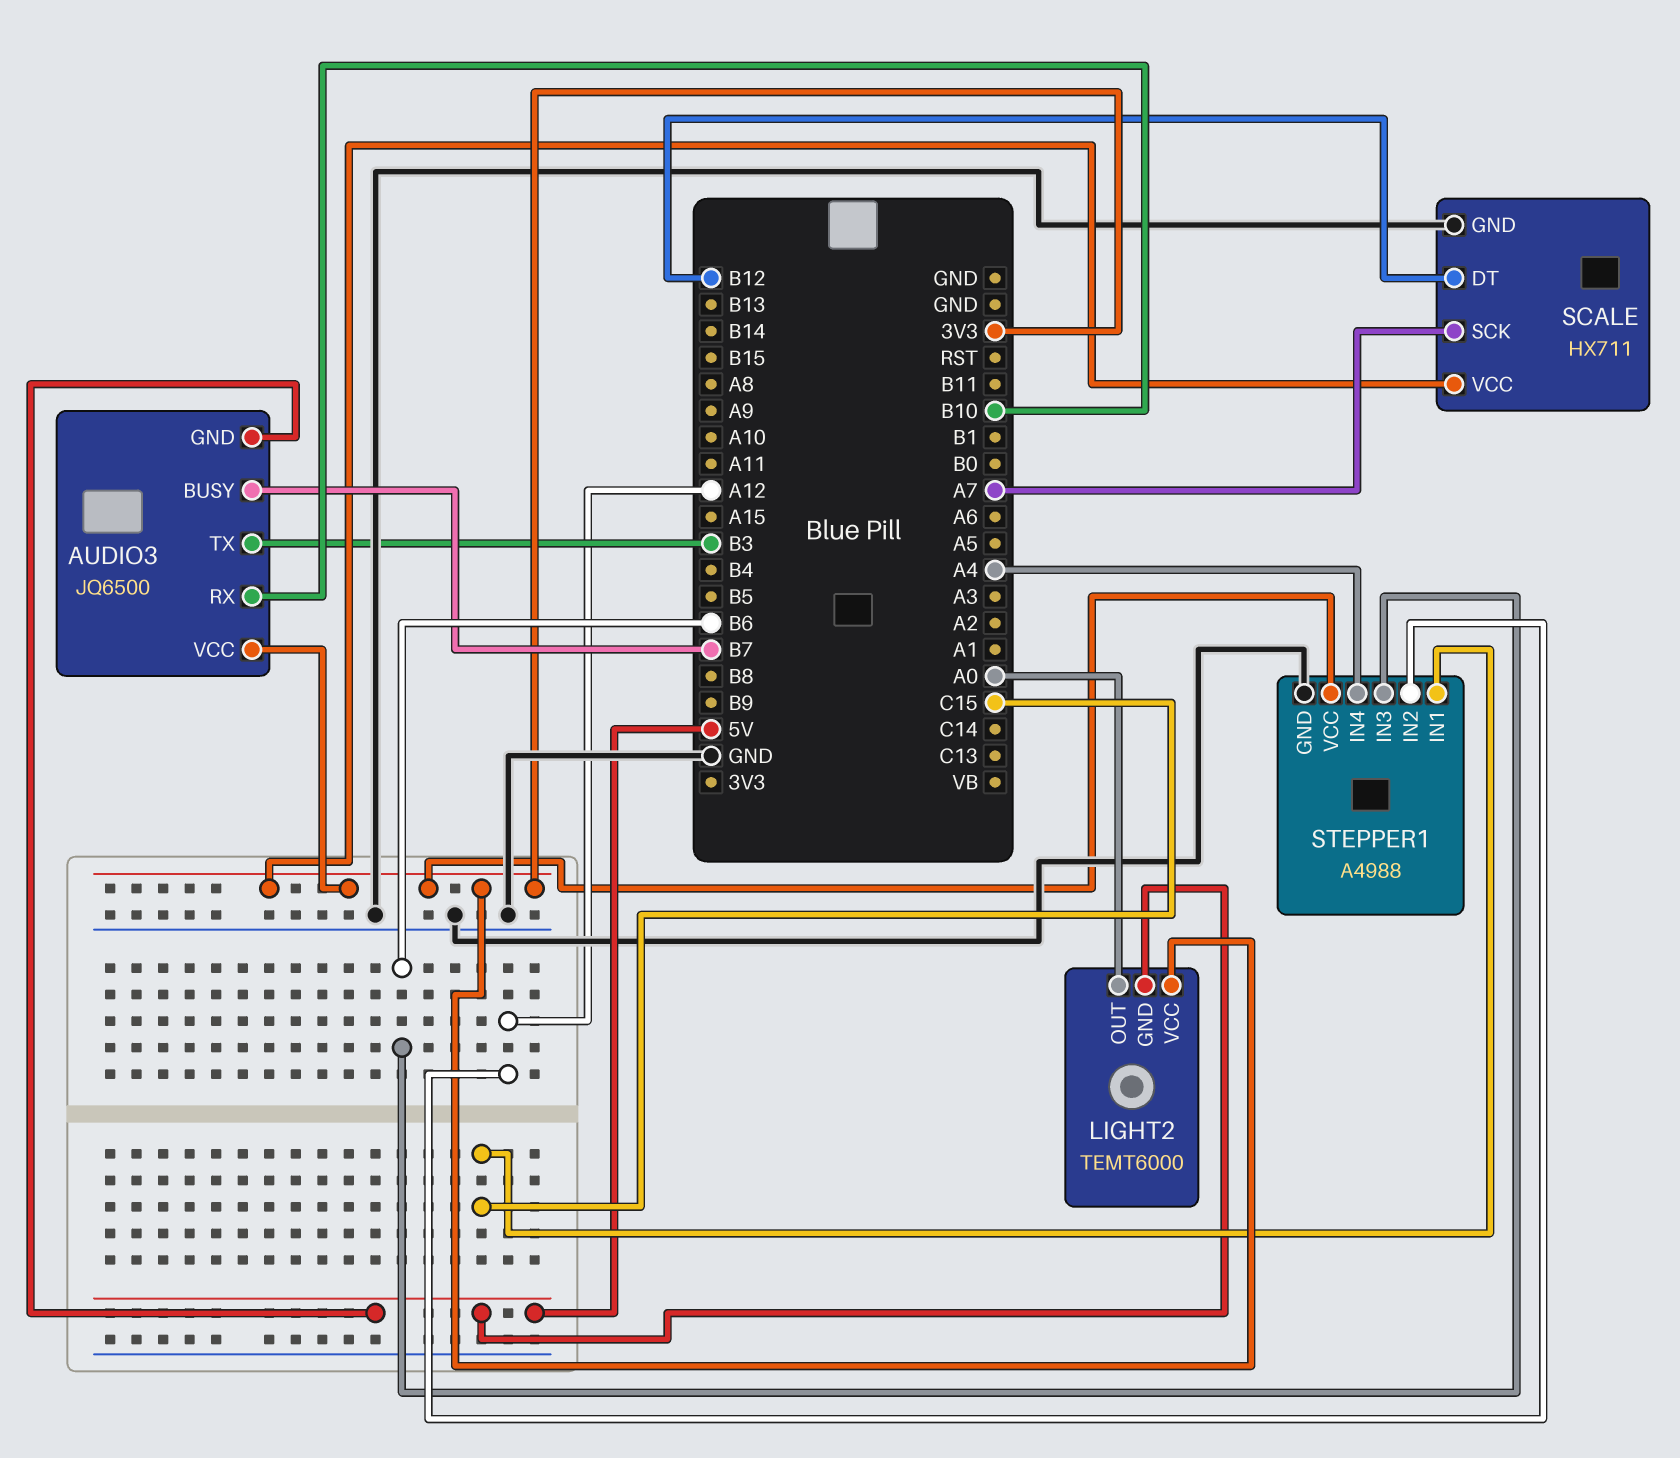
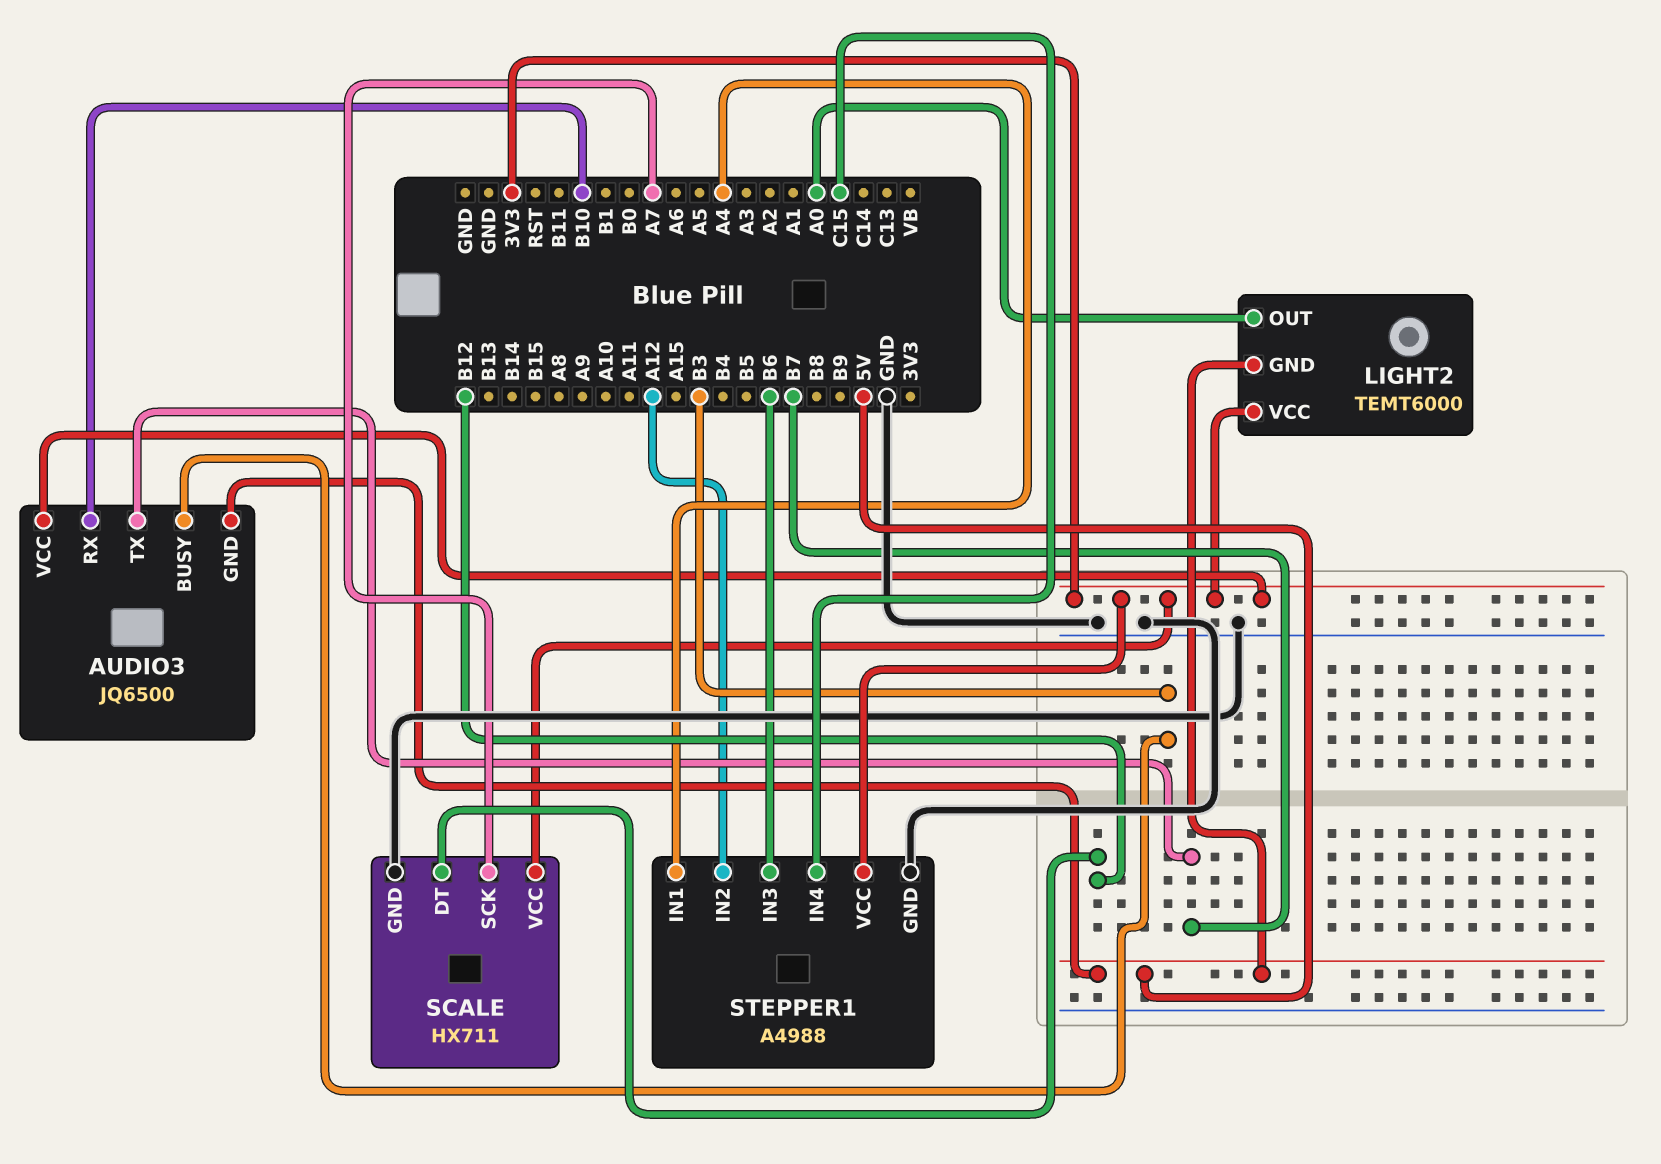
AUDIO3 pin BUSY: B7 -> B3
AUDIO3 pin TX: B3 -> B7
STEPPER1 pin IN1: C15 -> A4
STEPPER1 pin IN4: A4 -> C15

